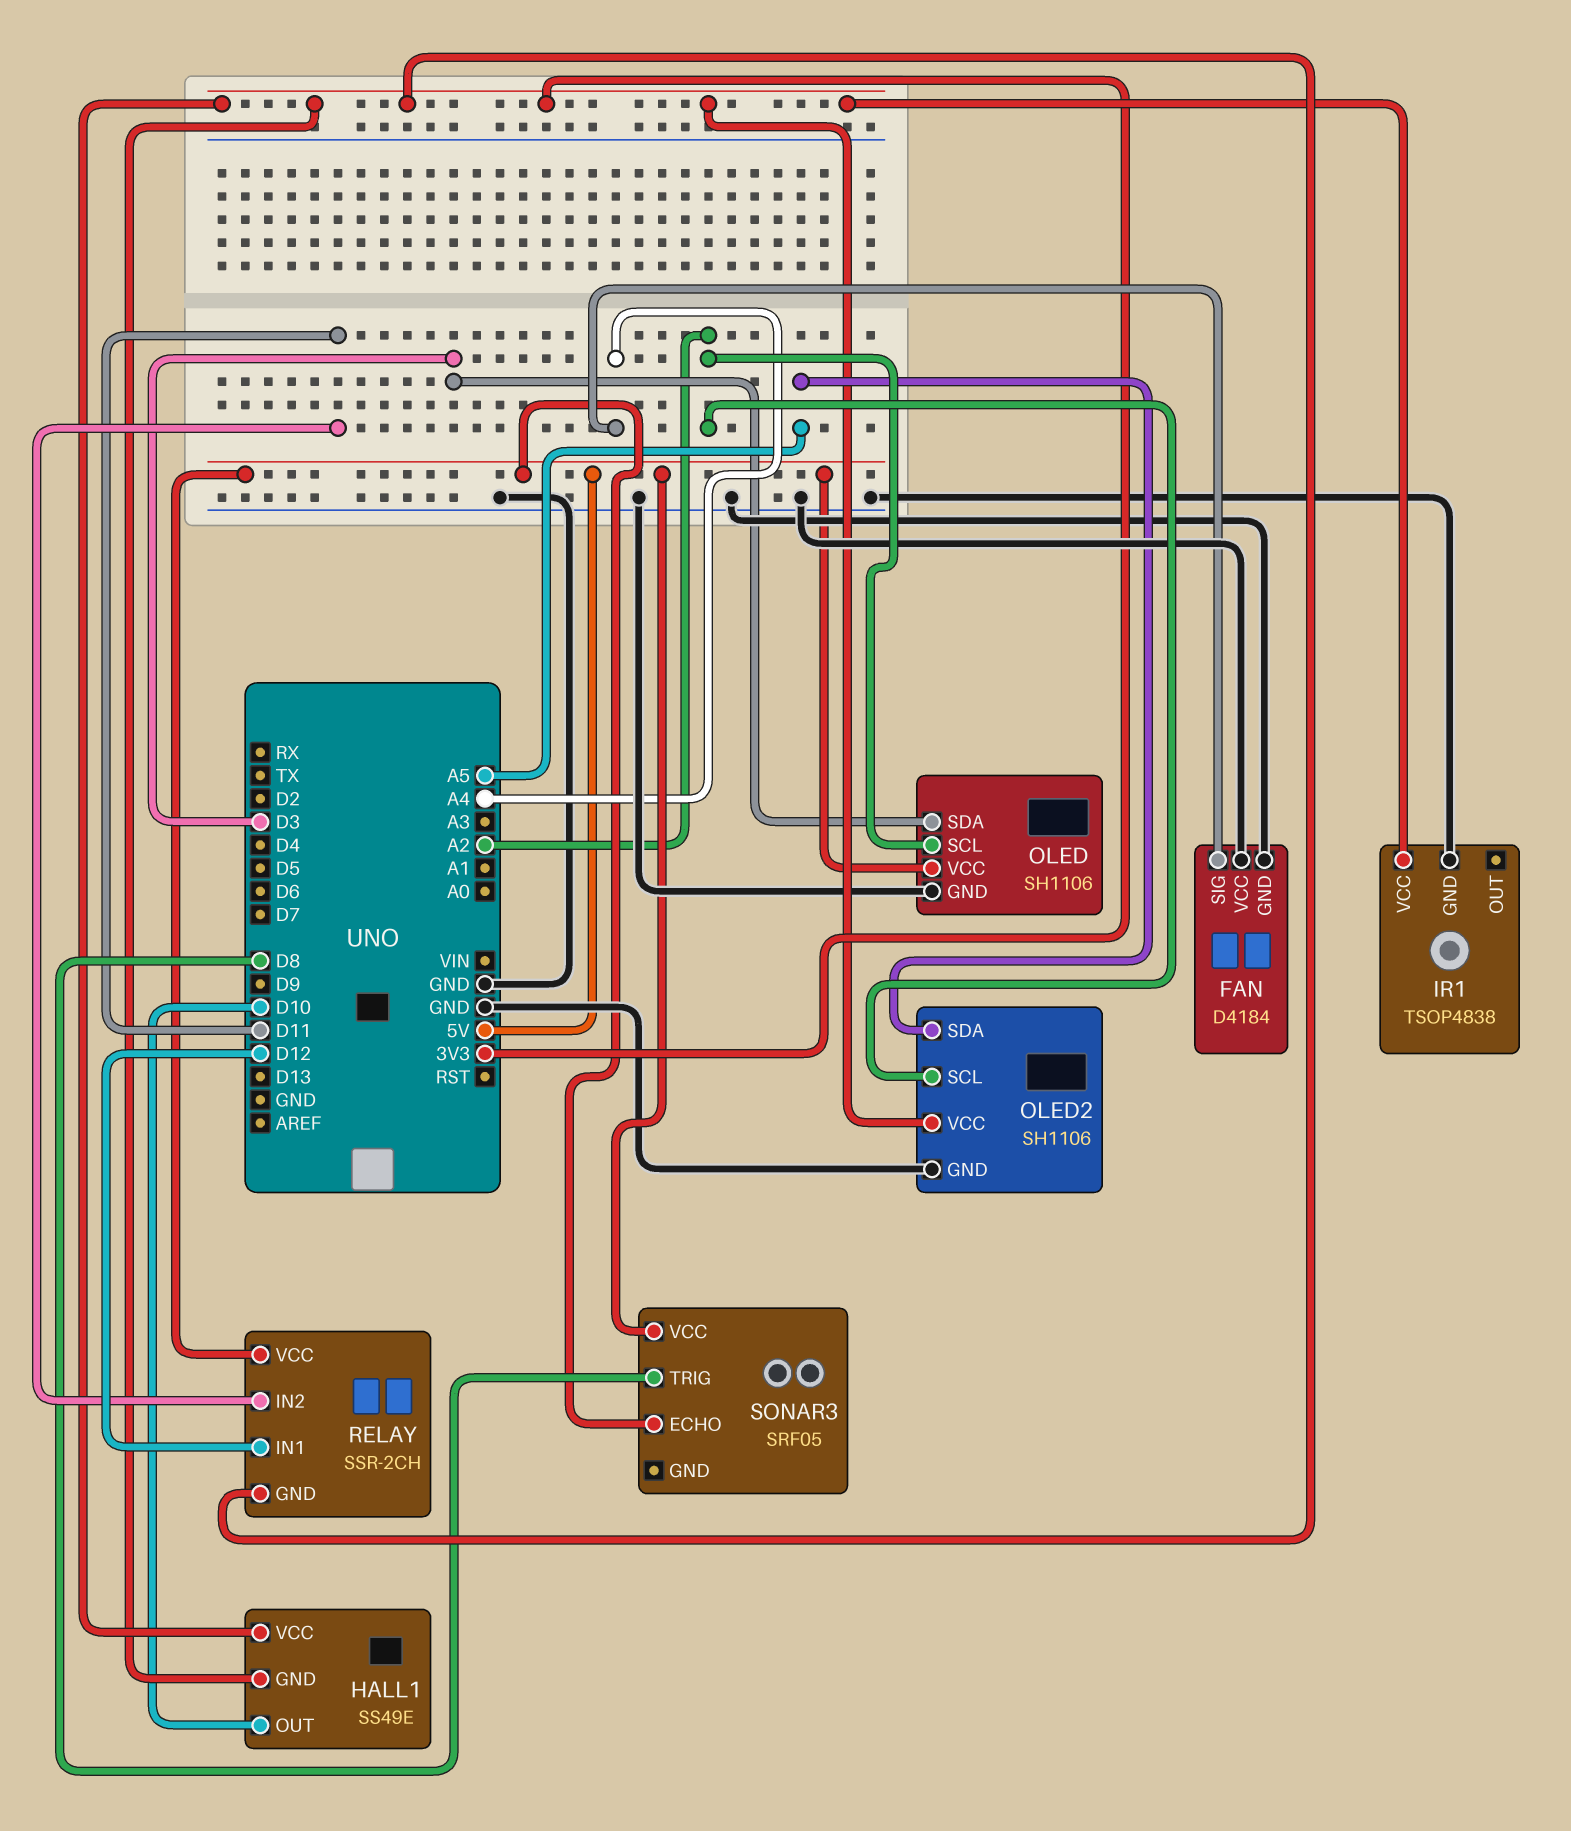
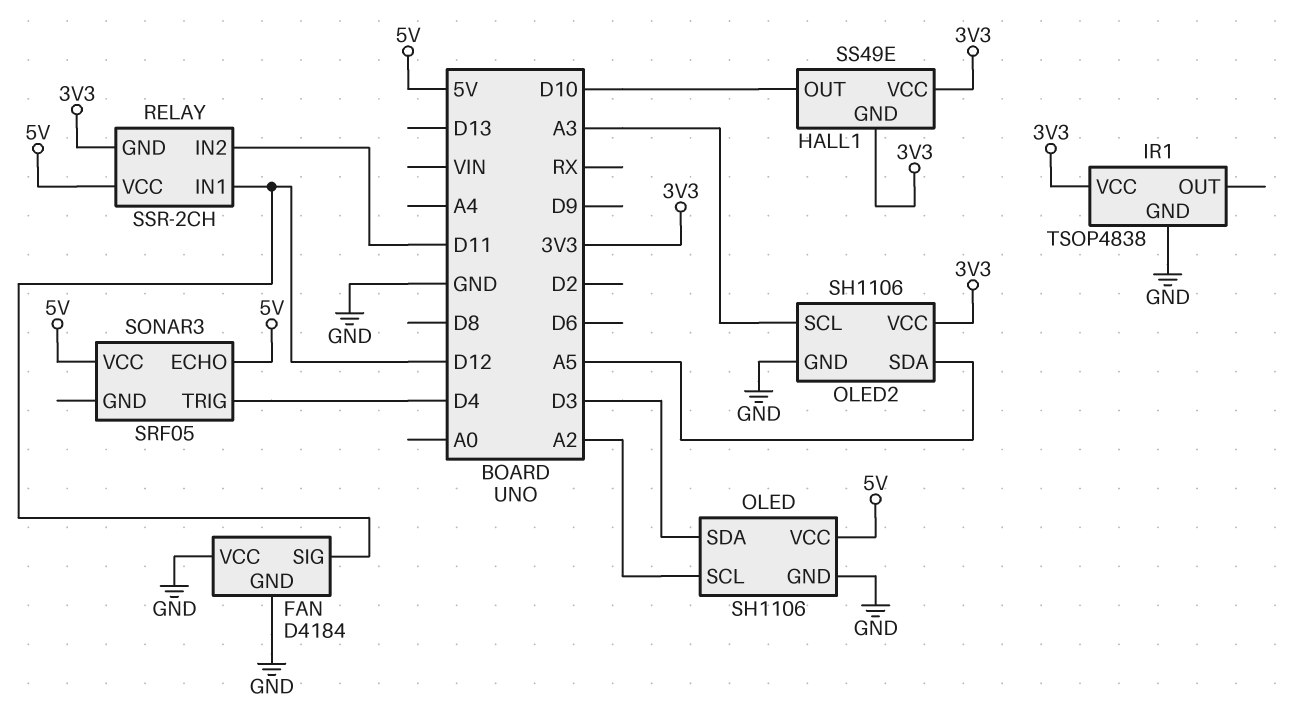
FAN pin SIG: A4 -> D12
OLED2 pin SCL: A2 -> A3
SONAR3 pin TRIG: D8 -> D4

